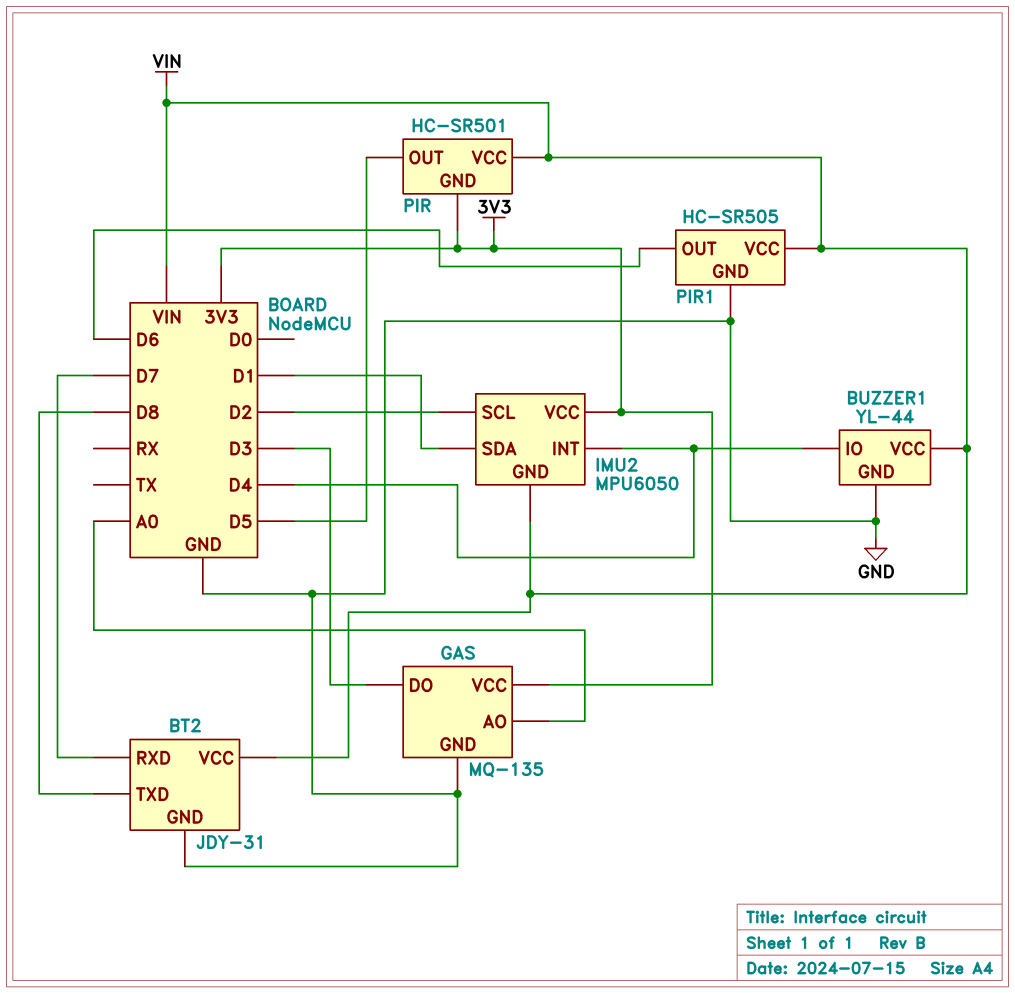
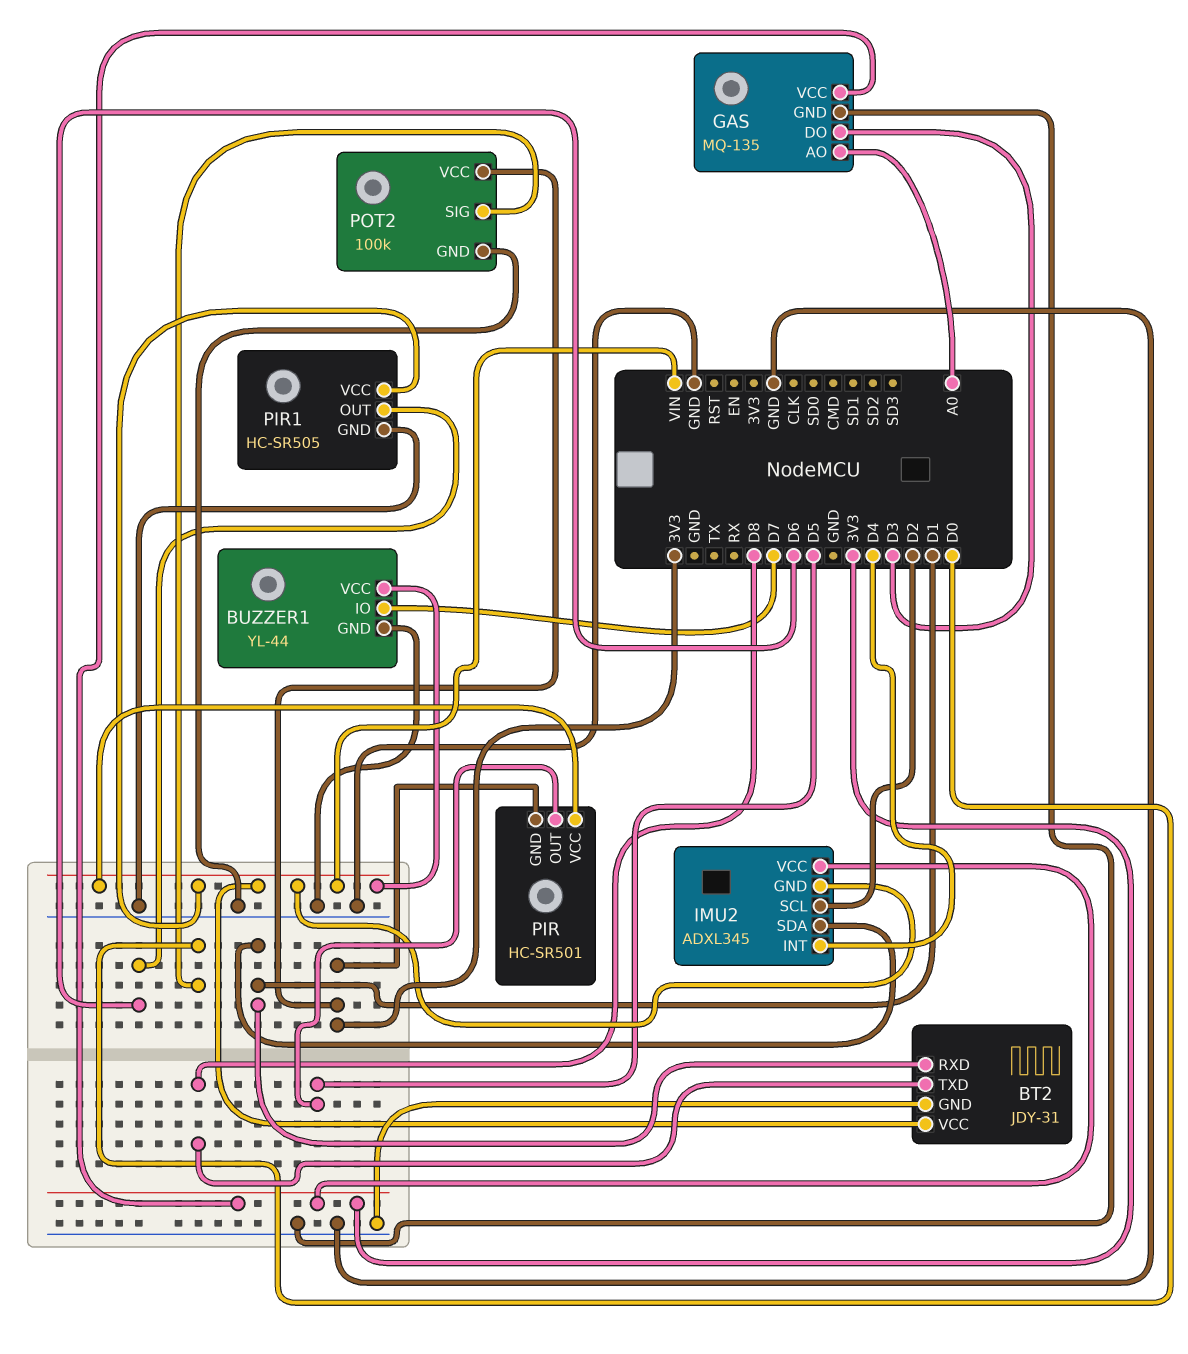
BT2 pin RXD: D7 -> D1
BUZZER1 pin IO: D4 -> D7
IMU2: MPU6050 -> ADXL345
POT2: none -> 100k
POT2 pin GND: none -> GND
POT2 pin SIG: none -> D0
POT2 pin VCC: none -> 3V3

